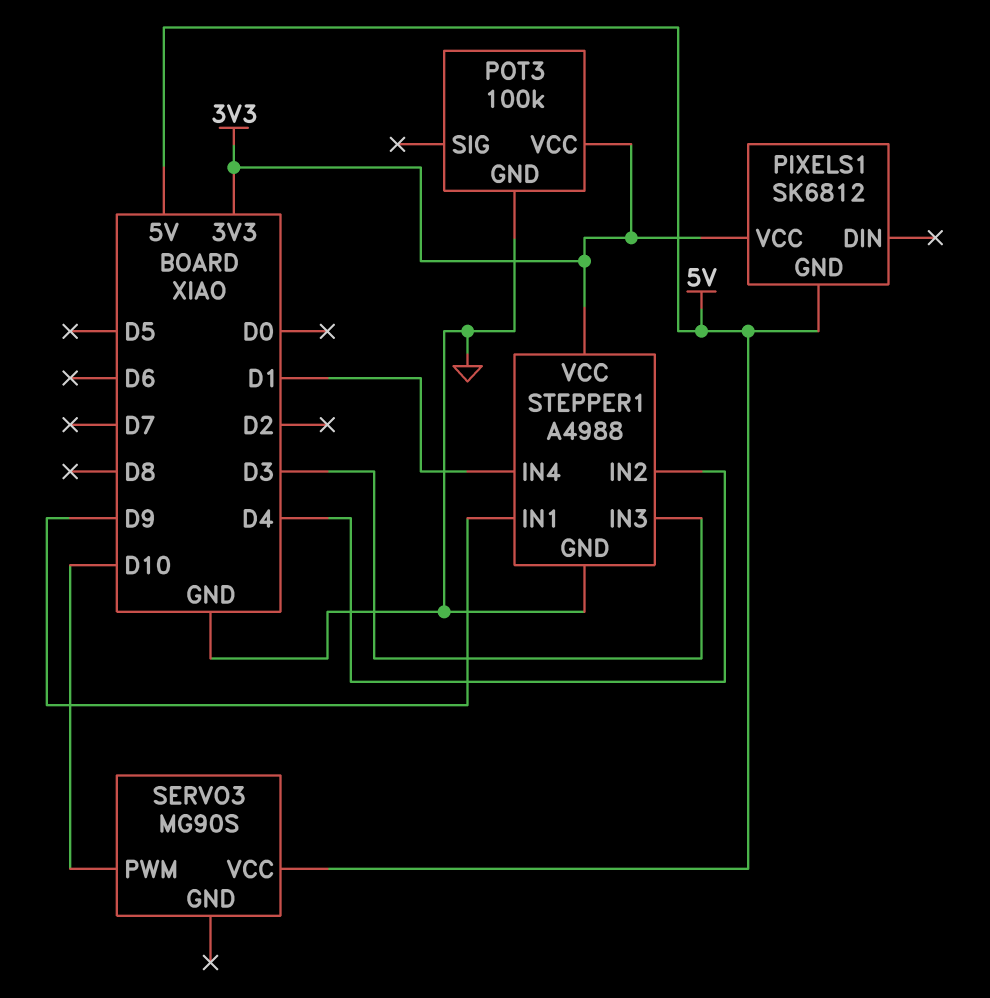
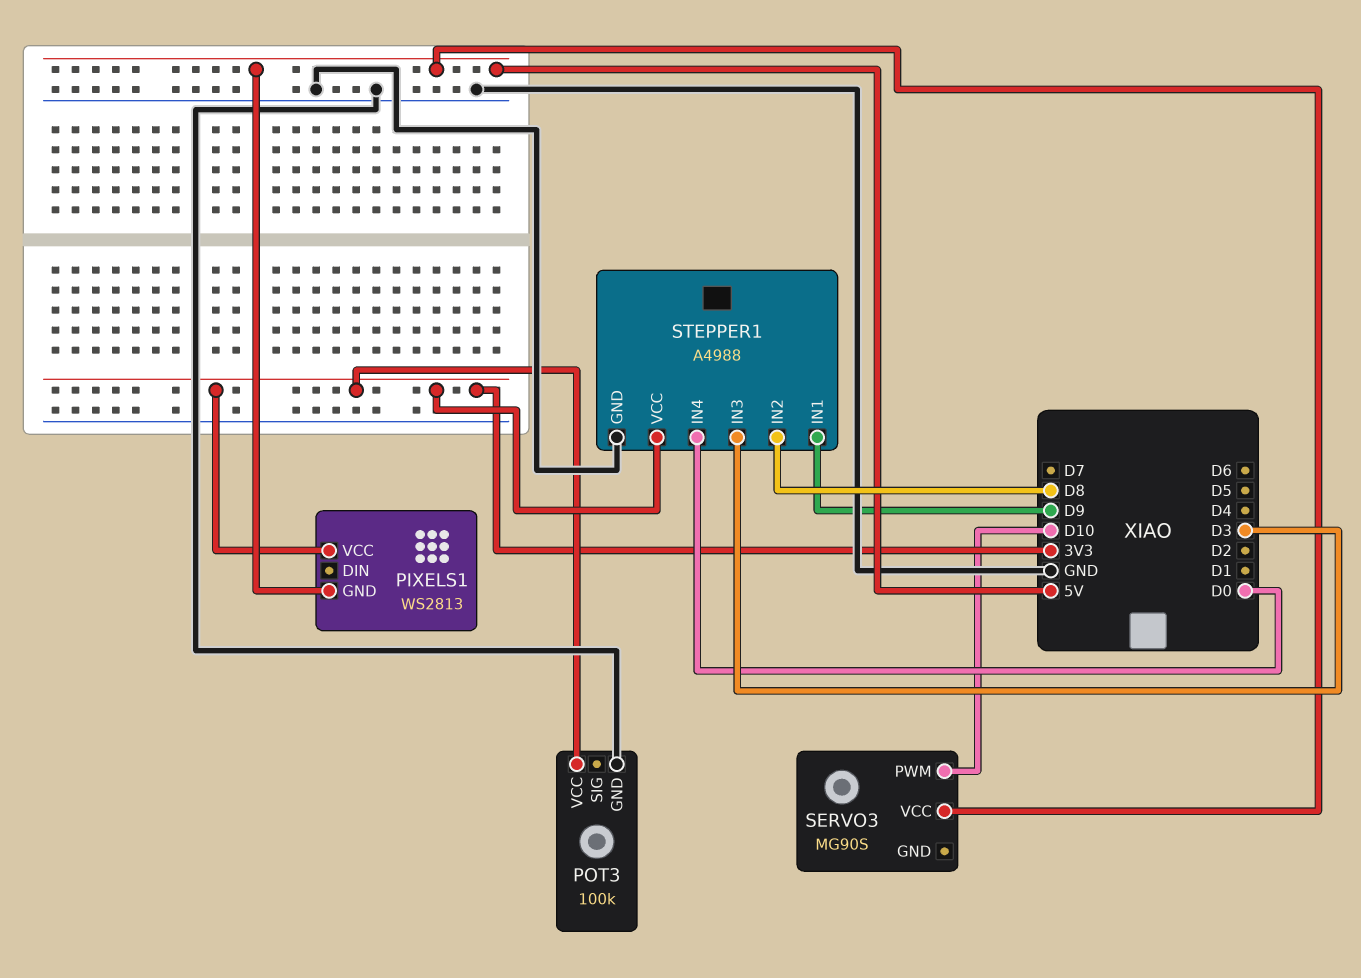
PIXELS1: SK6812 -> WS2813
STEPPER1 pin IN2: D4 -> D8
STEPPER1 pin IN4: D1 -> D0

